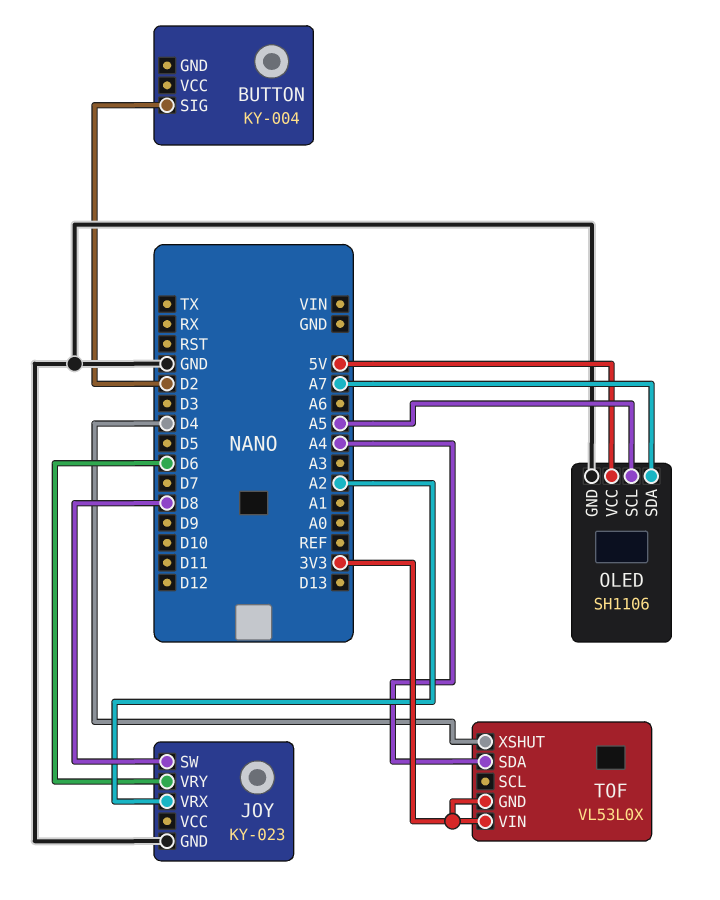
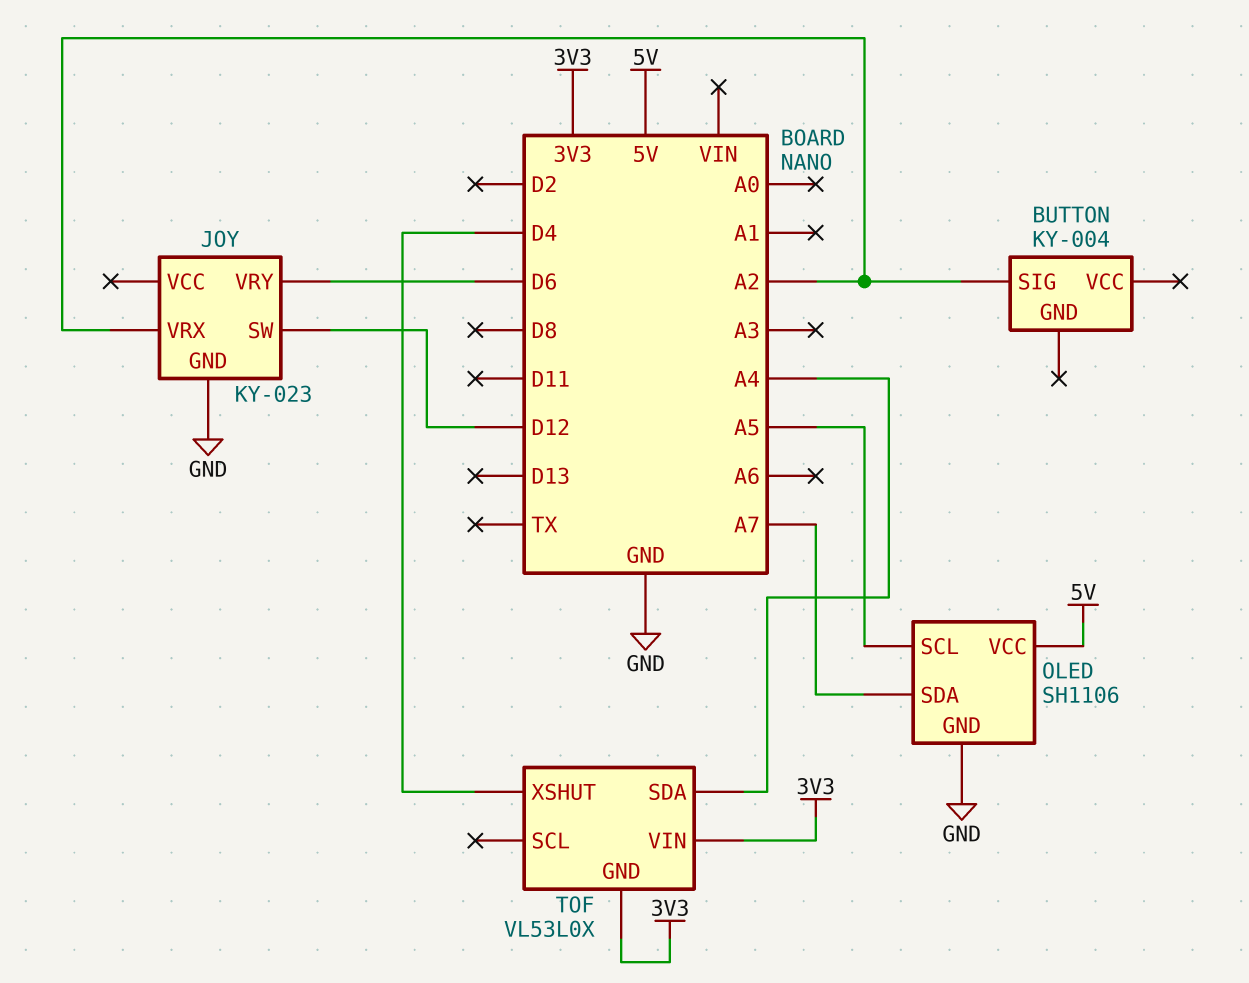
BUTTON pin SIG: D2 -> A2
JOY pin SW: D8 -> D12

